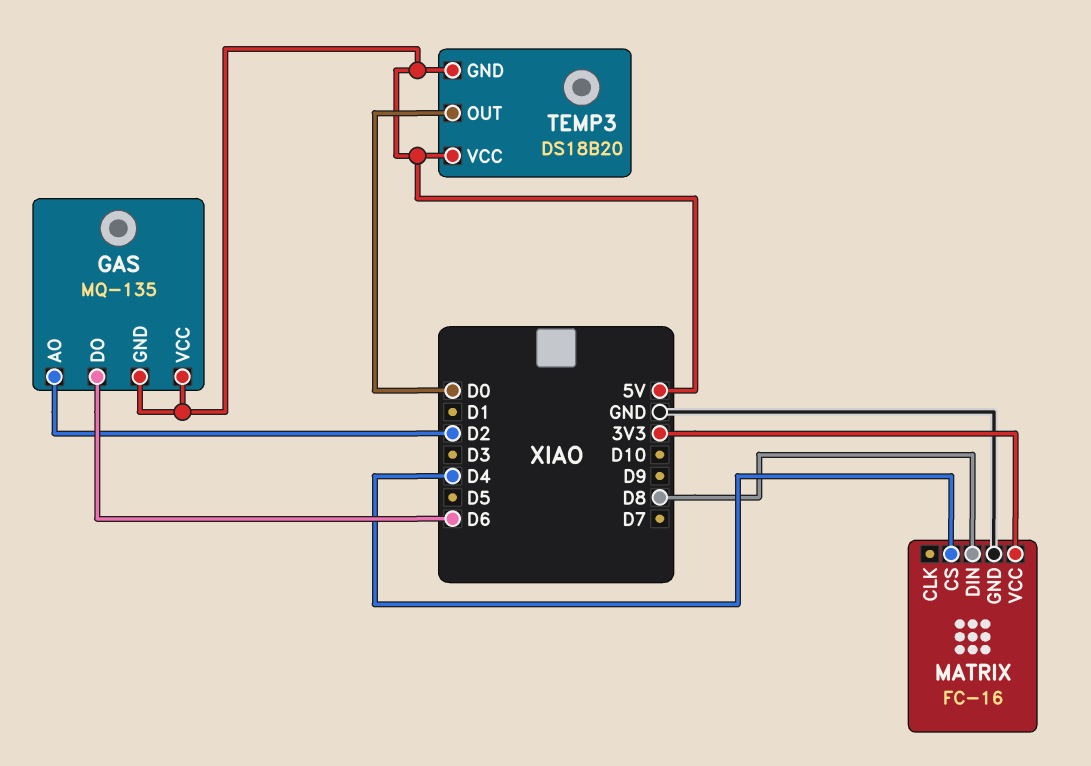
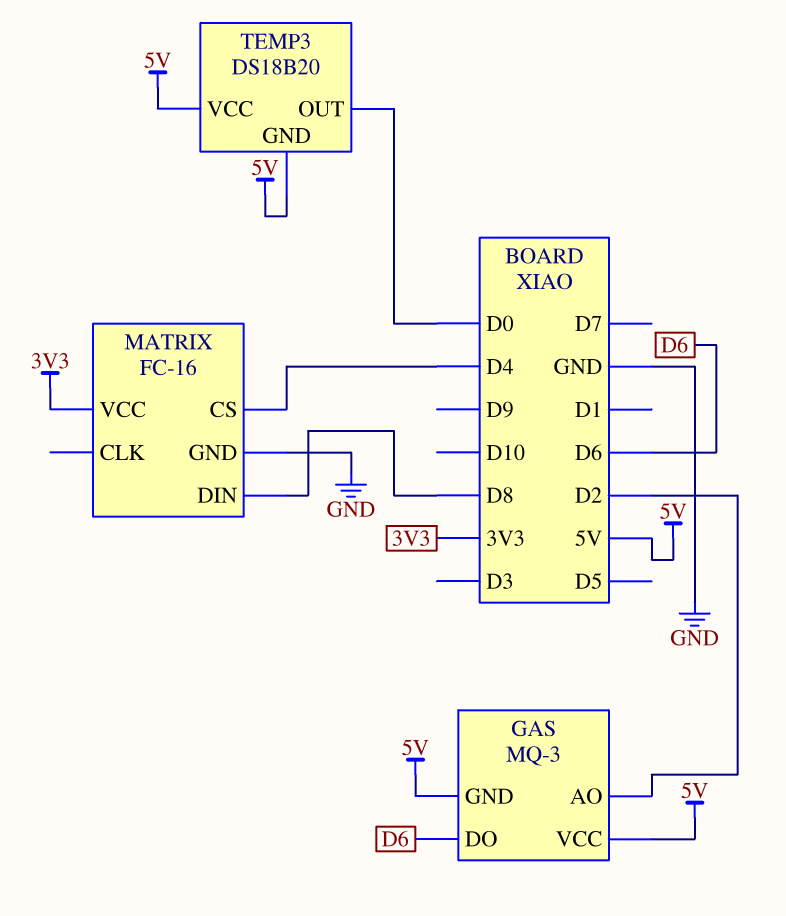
GAS: MQ-135 -> MQ-3

